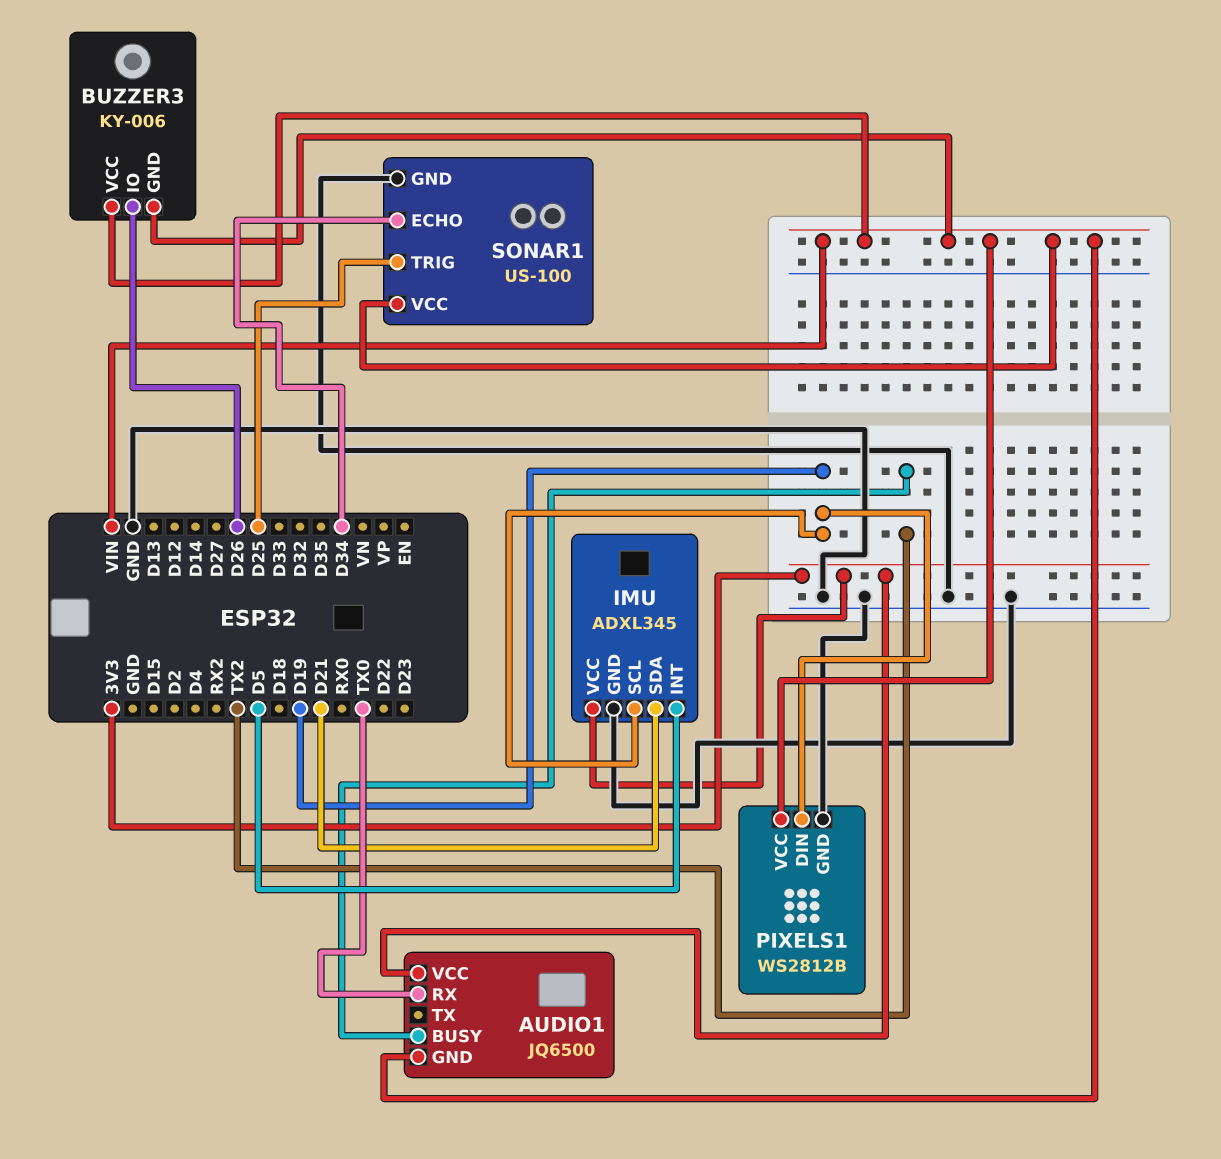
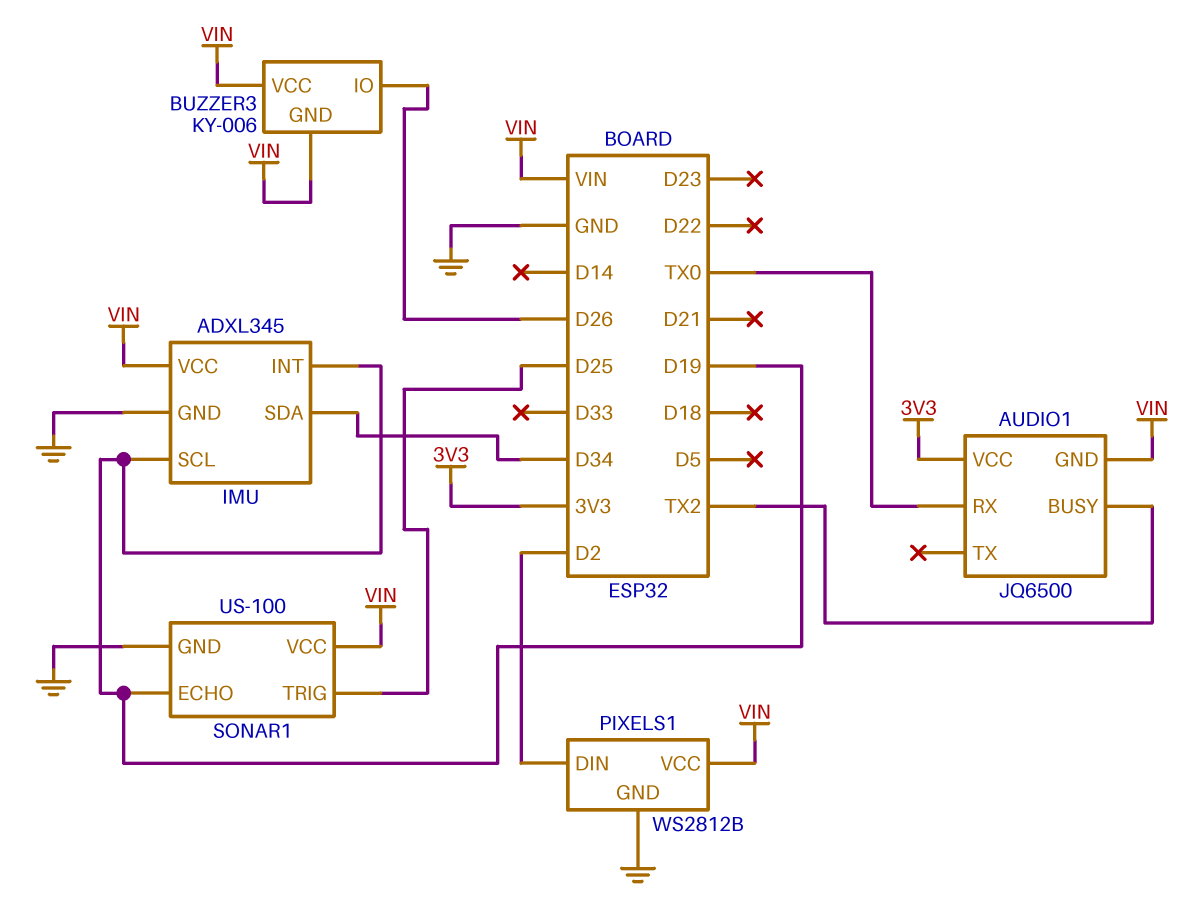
IMU pin INT: D5 -> D19
IMU pin SDA: D21 -> D34
IMU pin VCC: 3V3 -> VIN
PIXELS1 pin DIN: D19 -> D2
SONAR1 pin ECHO: D34 -> D19

